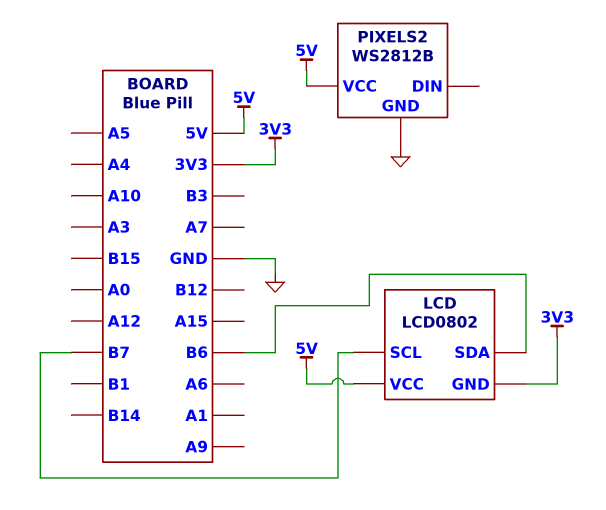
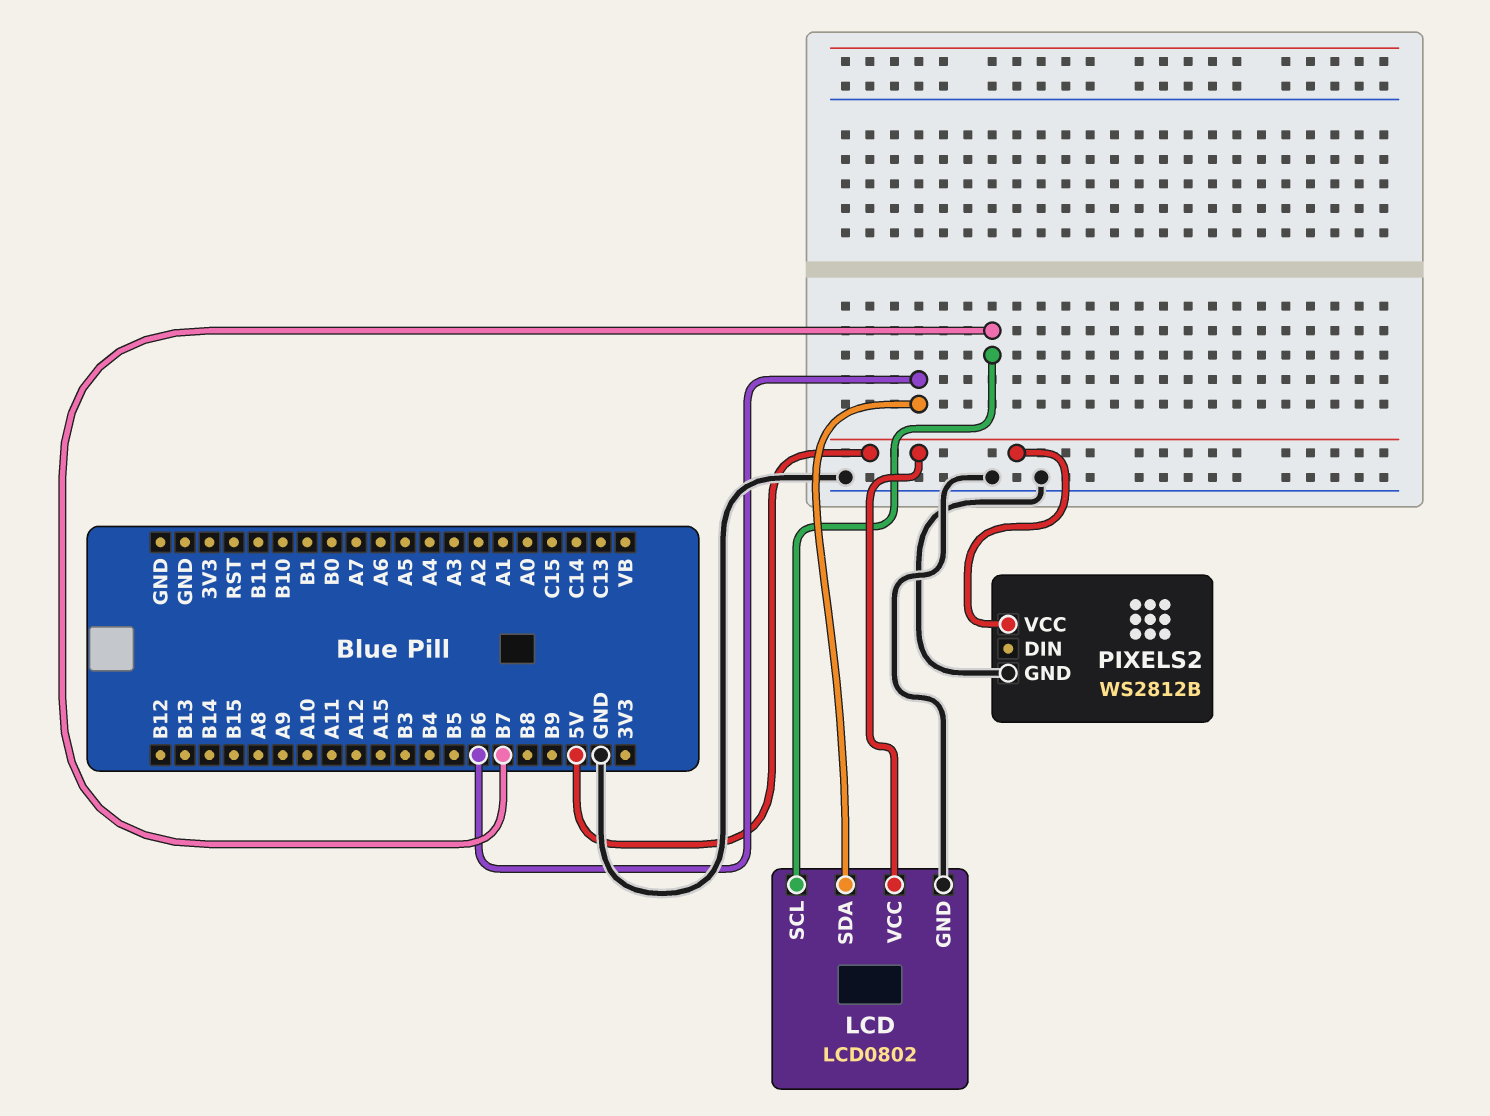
LCD pin GND: 3V3 -> GND

